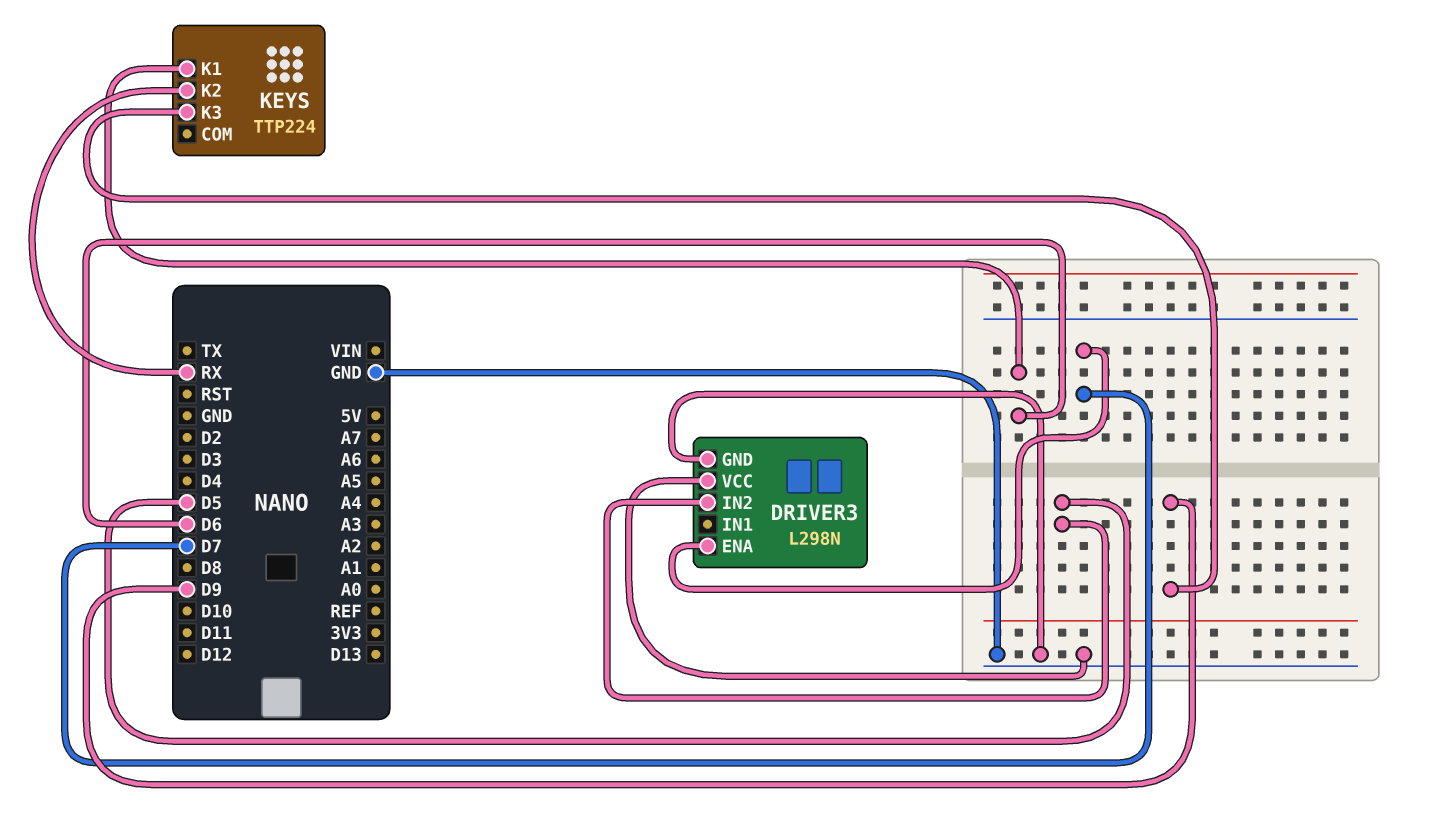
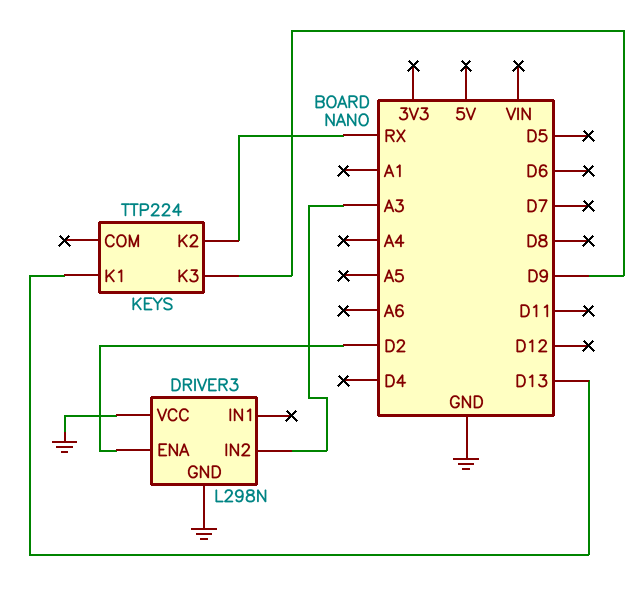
DRIVER3 pin ENA: D7 -> D2
DRIVER3 pin IN2: D5 -> A3
KEYS pin K1: D6 -> D13

